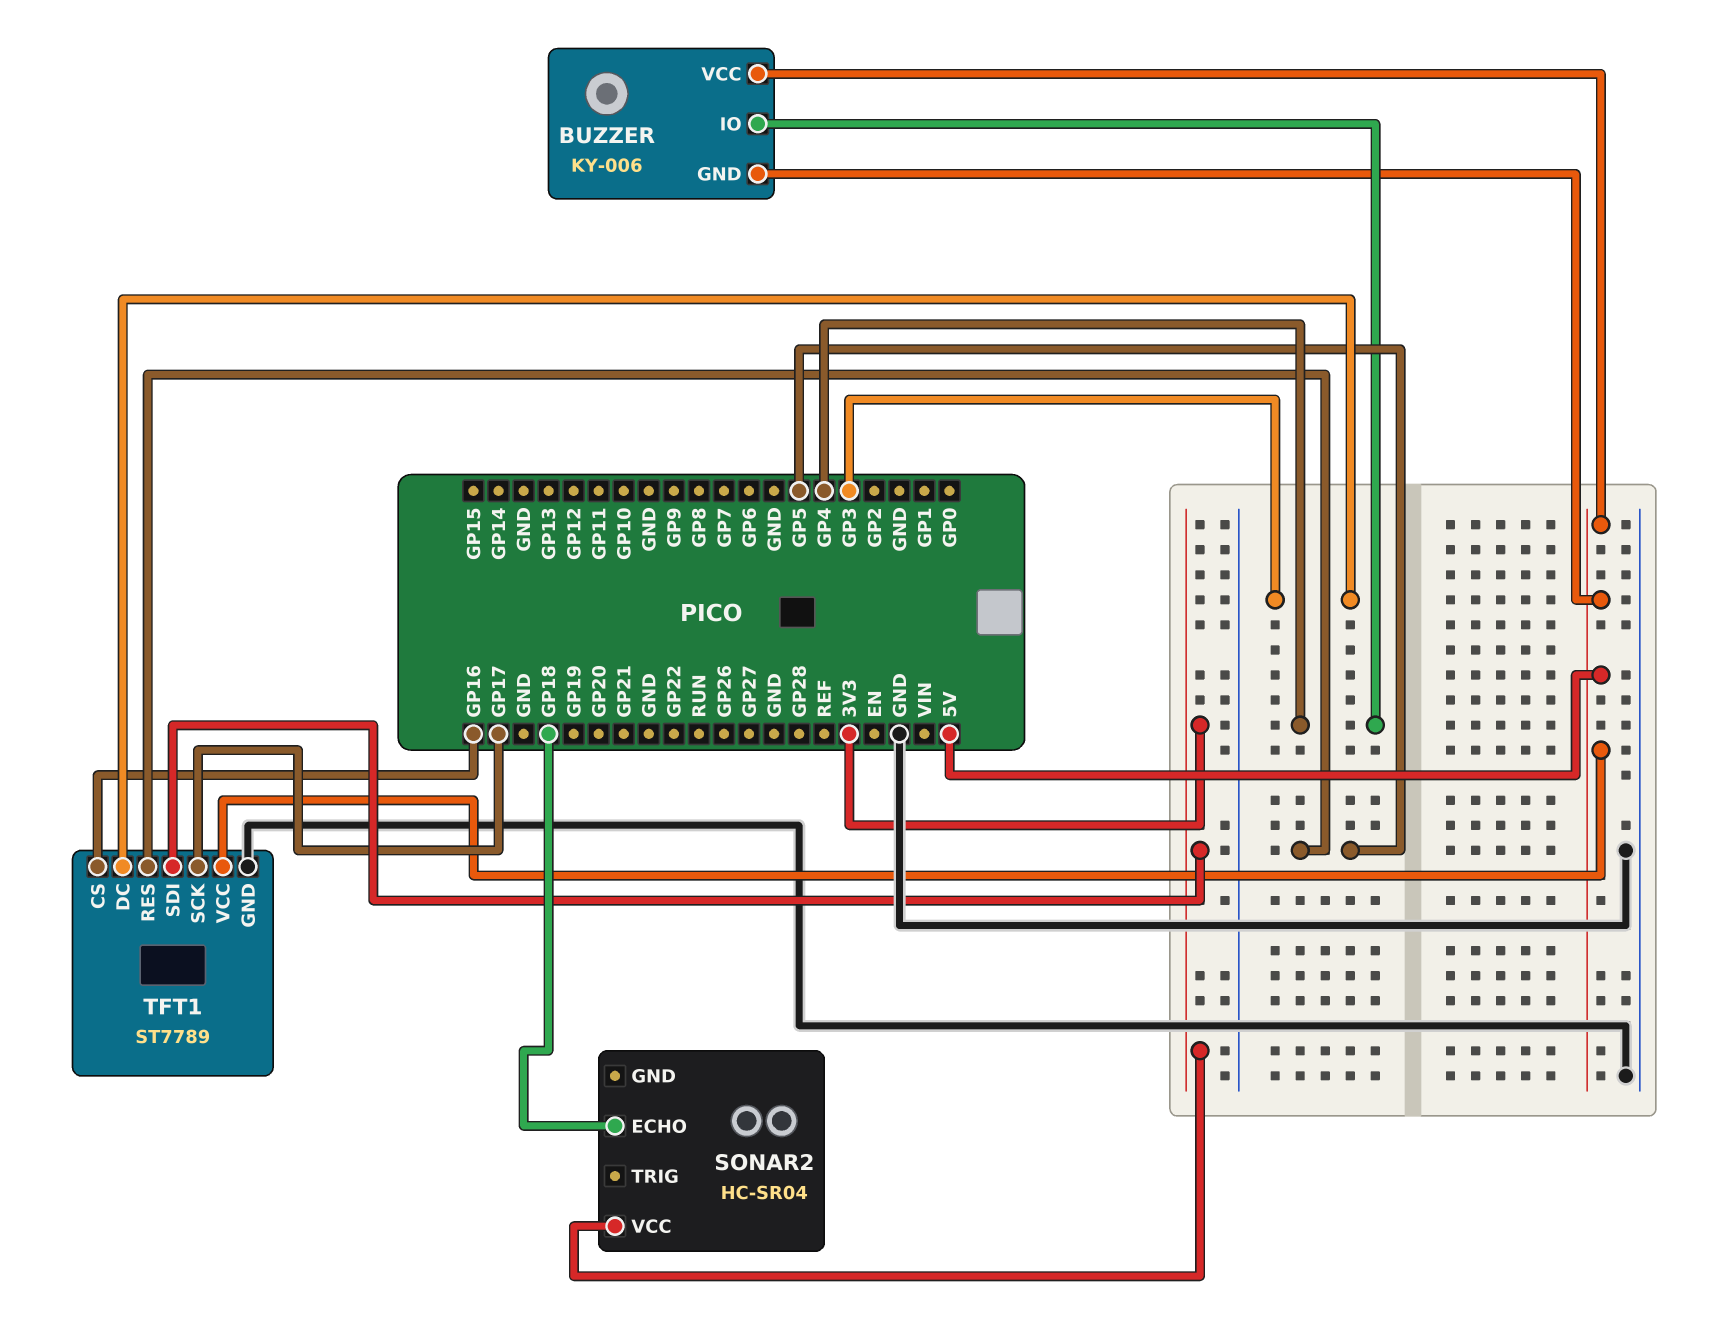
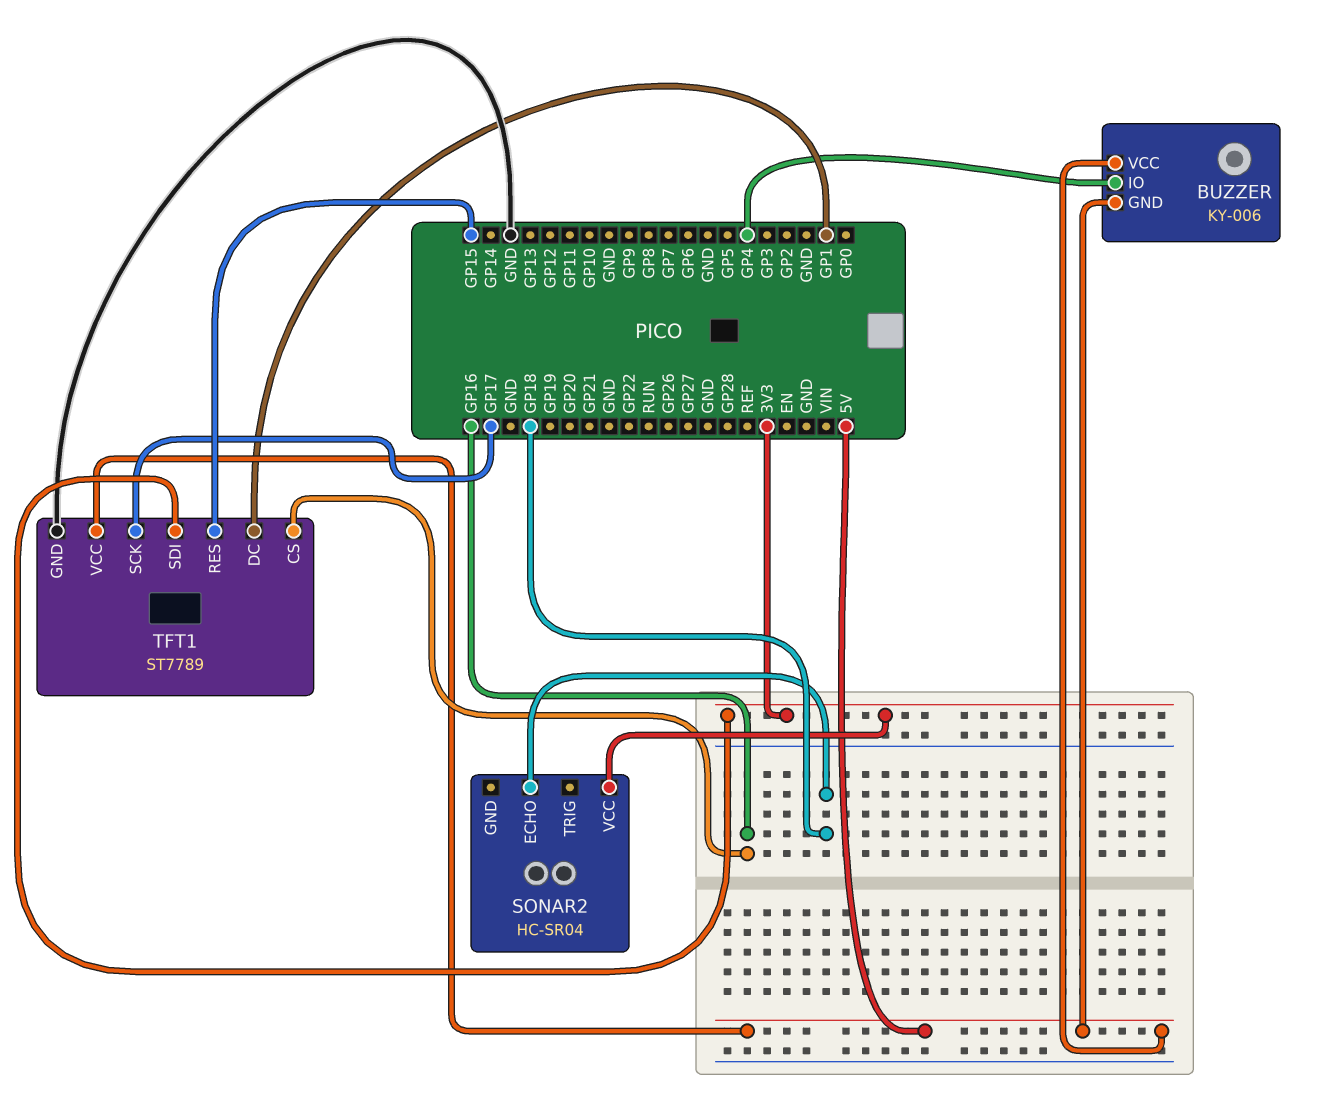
TFT1 pin DC: GP3 -> GP1
TFT1 pin RES: GP5 -> GP15

